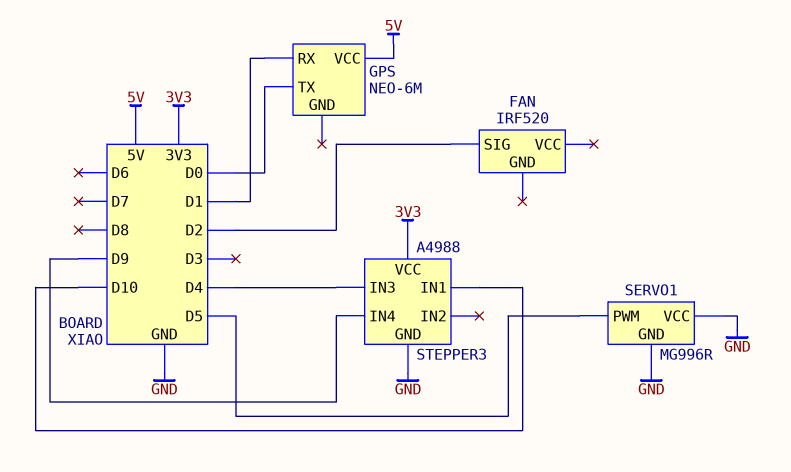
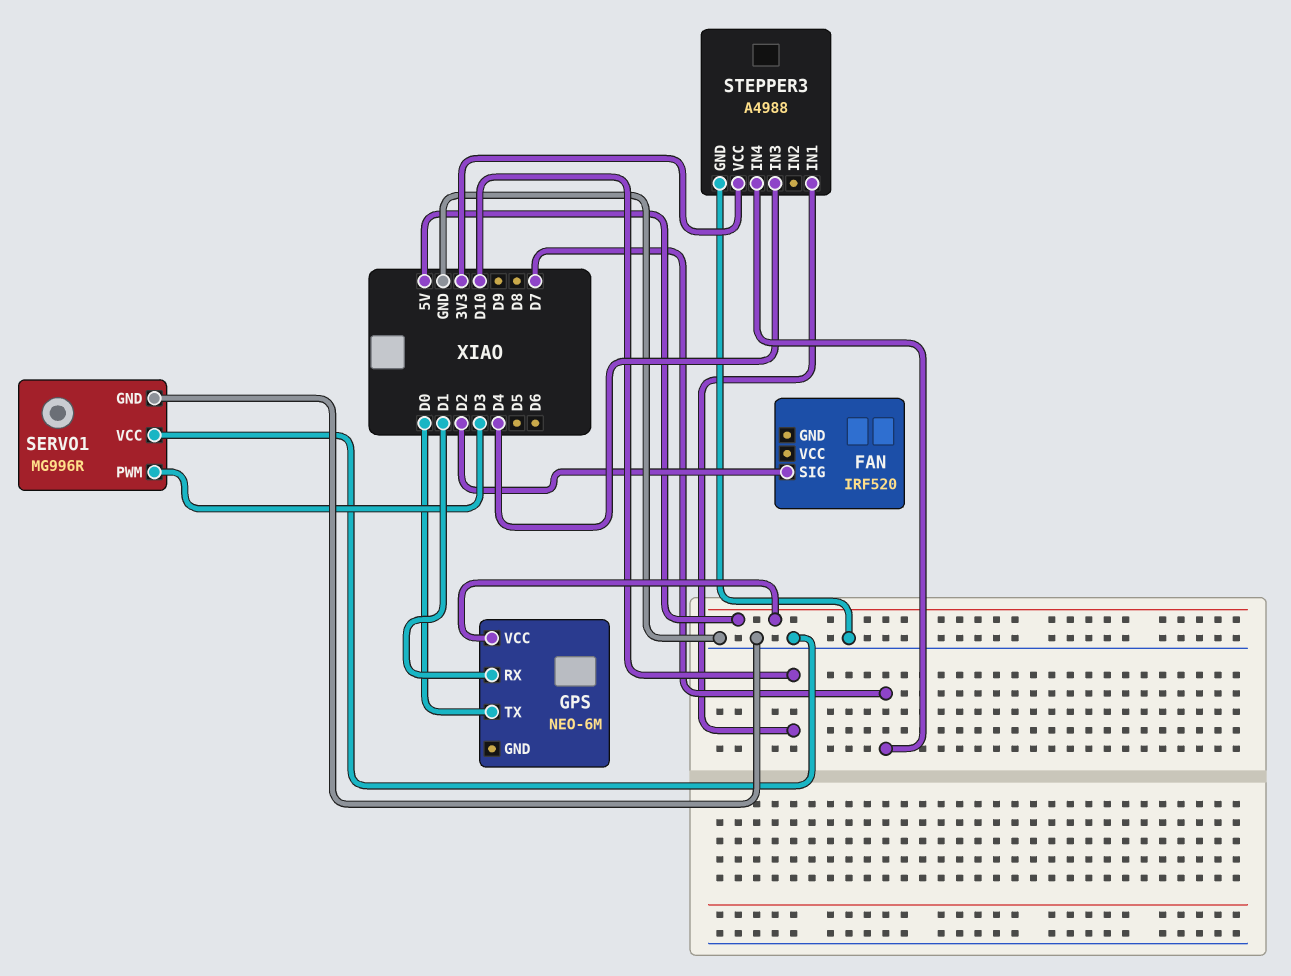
SERVO1 pin PWM: D5 -> D3
STEPPER3 pin IN4: D9 -> D7

